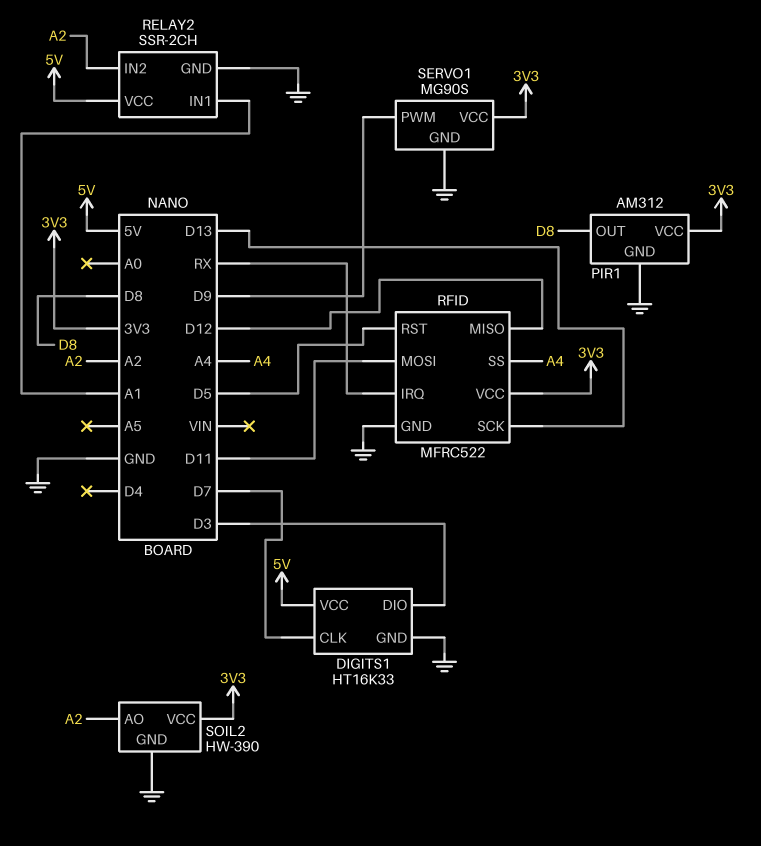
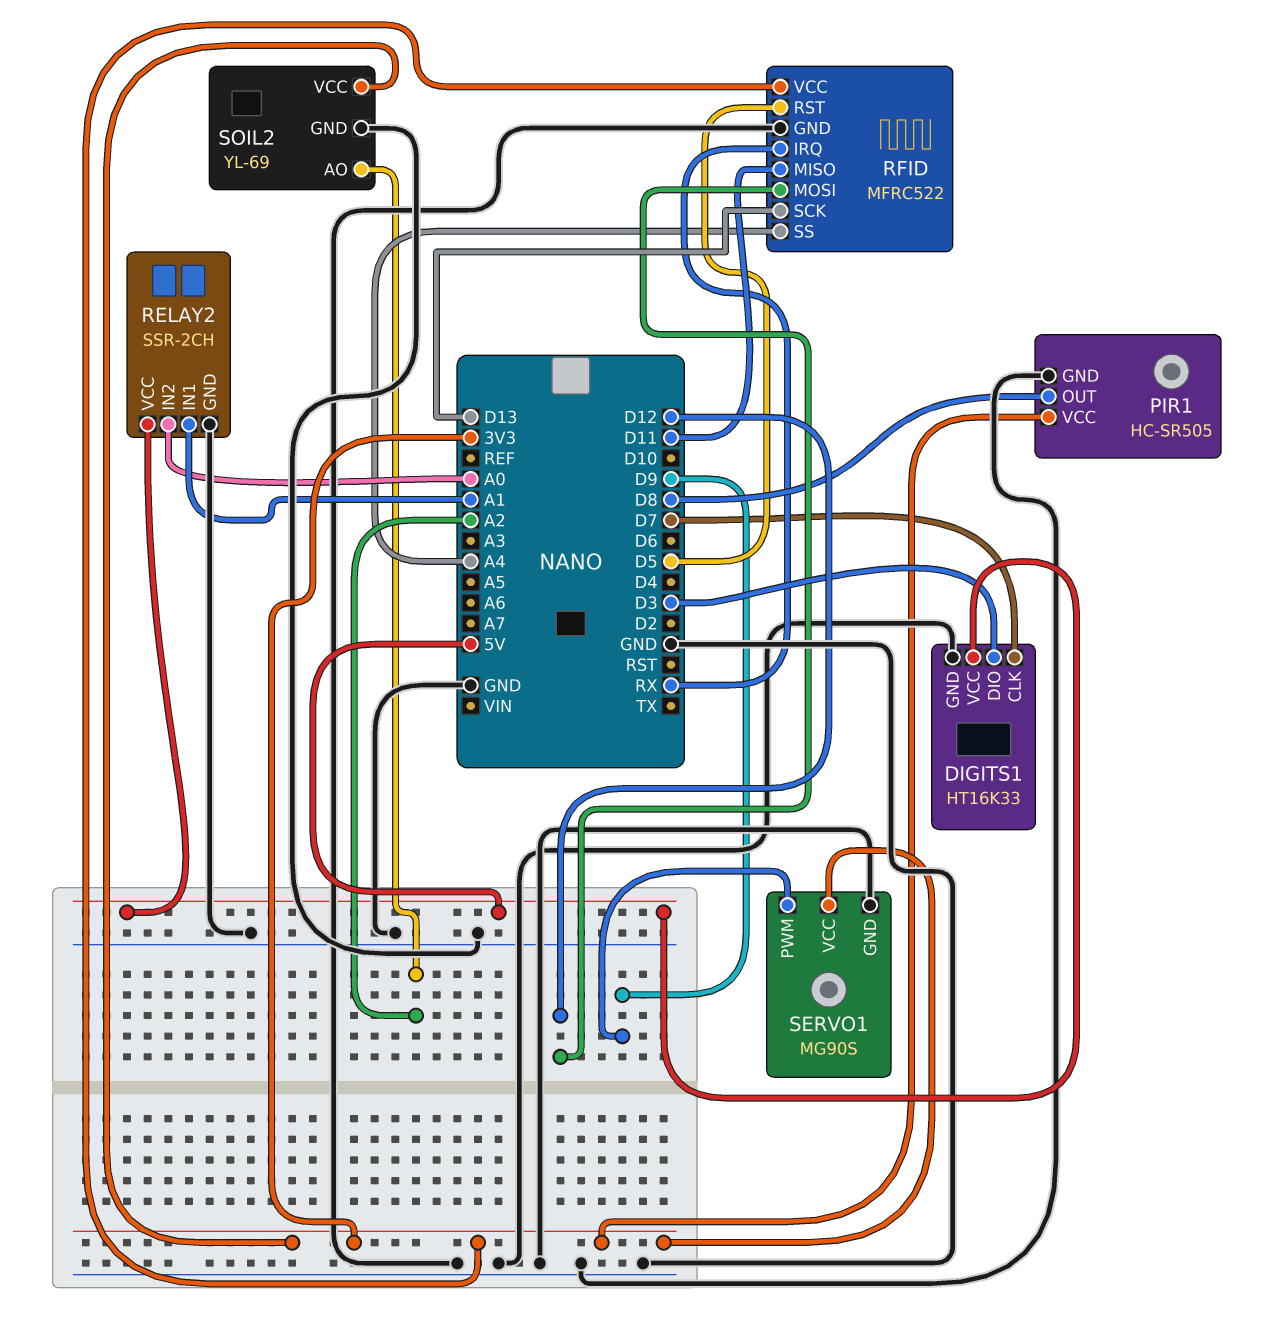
PIR1: AM312 -> HC-SR505
RELAY2 pin IN2: A2 -> A0
RFID pin MISO: D12 -> D11
RFID pin MOSI: D11 -> D12
SOIL2: HW-390 -> YL-69

